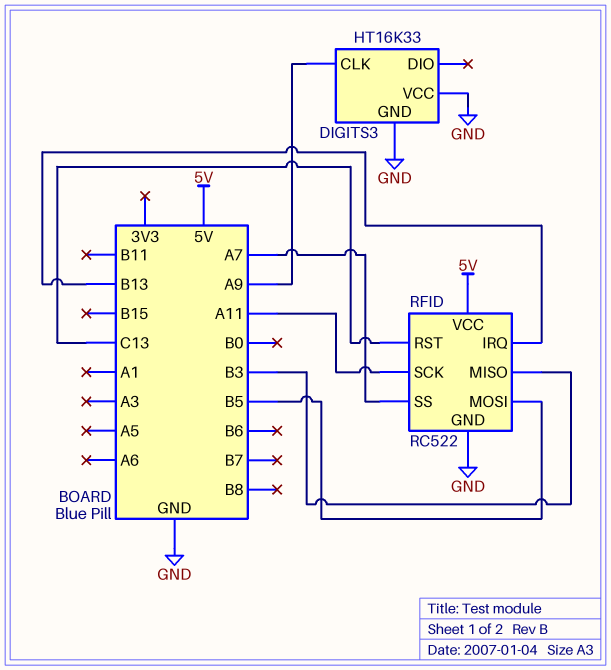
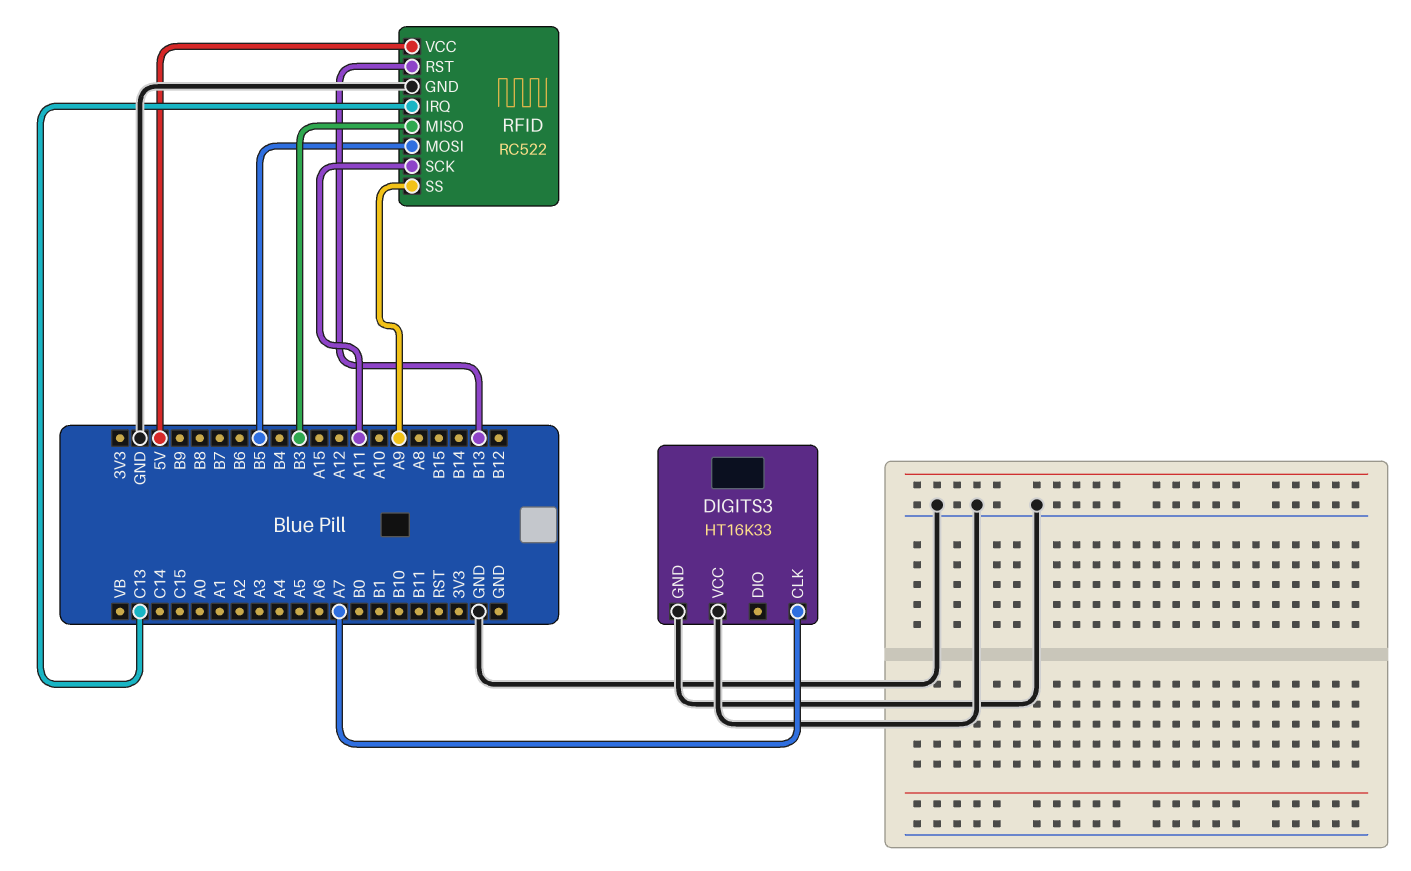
DIGITS3 pin CLK: A9 -> A7
RFID pin IRQ: B13 -> C13
RFID pin RST: C13 -> B13
RFID pin SS: A7 -> A9

